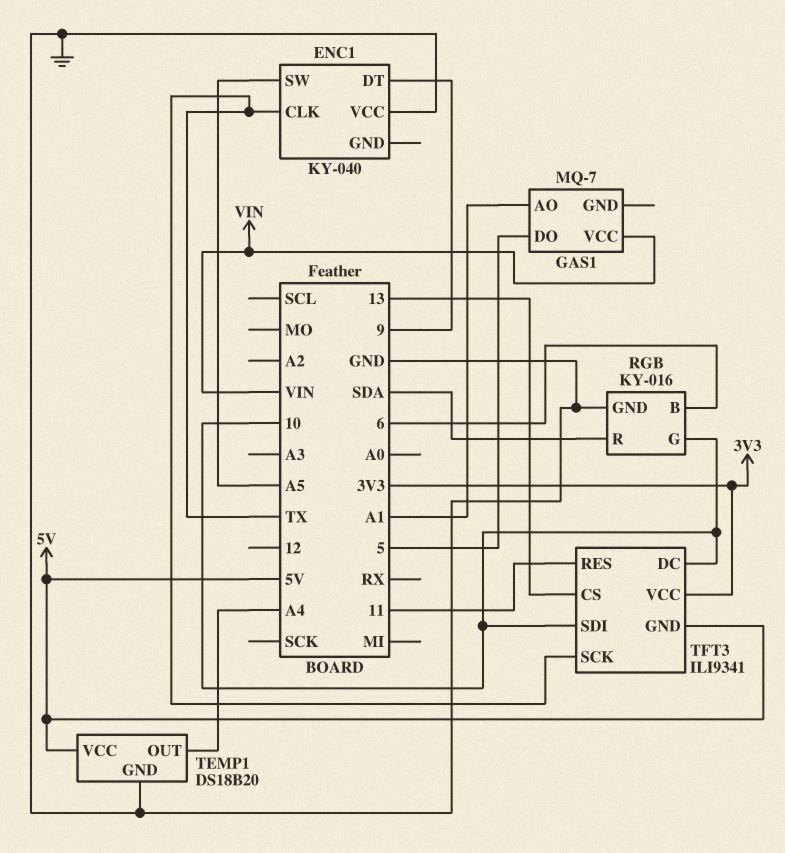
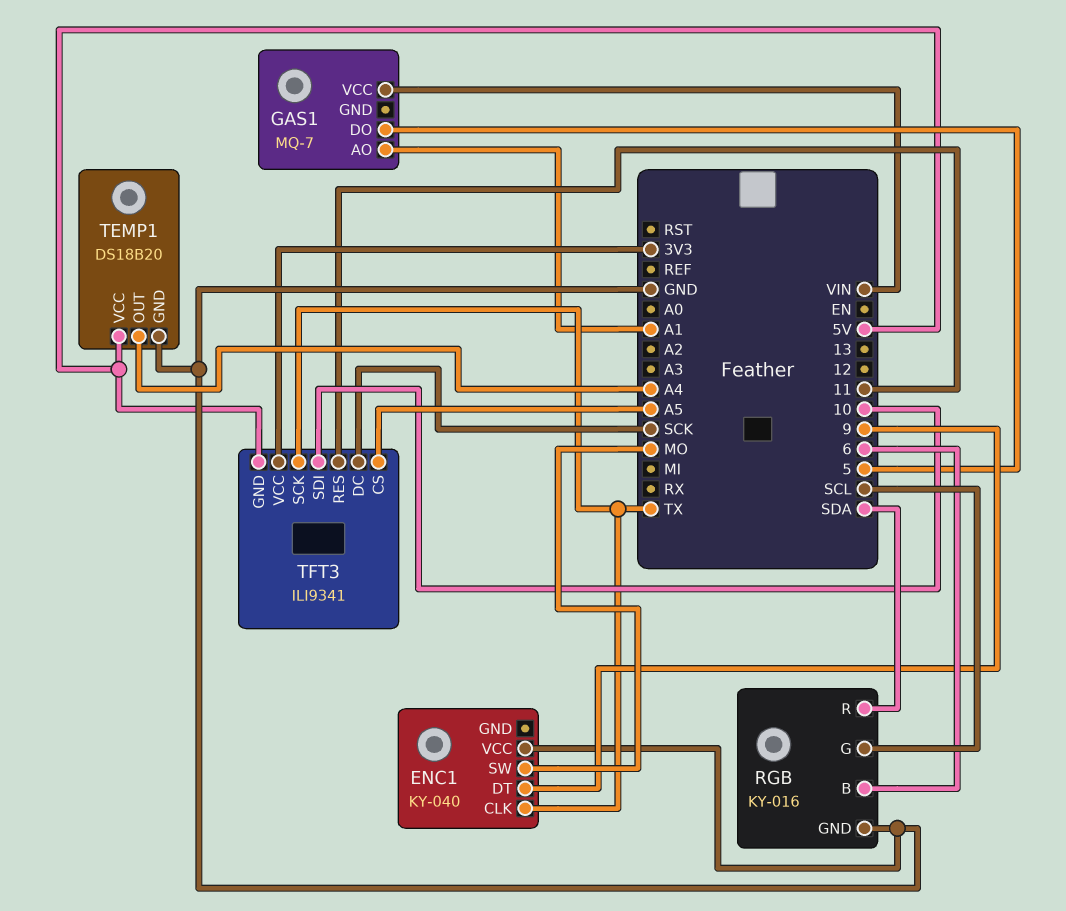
ENC1 pin SW: A5 -> MO
RGB pin G: 10 -> SCL
TFT3 pin CS: 13 -> A5
TFT3 pin DC: 10 -> SCK

